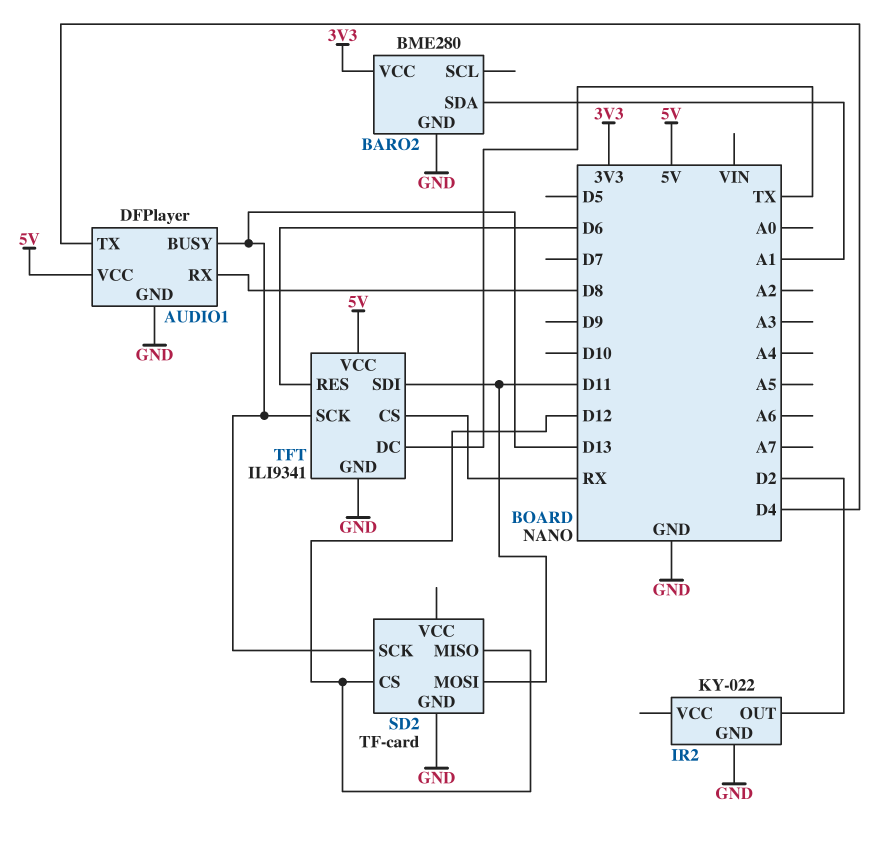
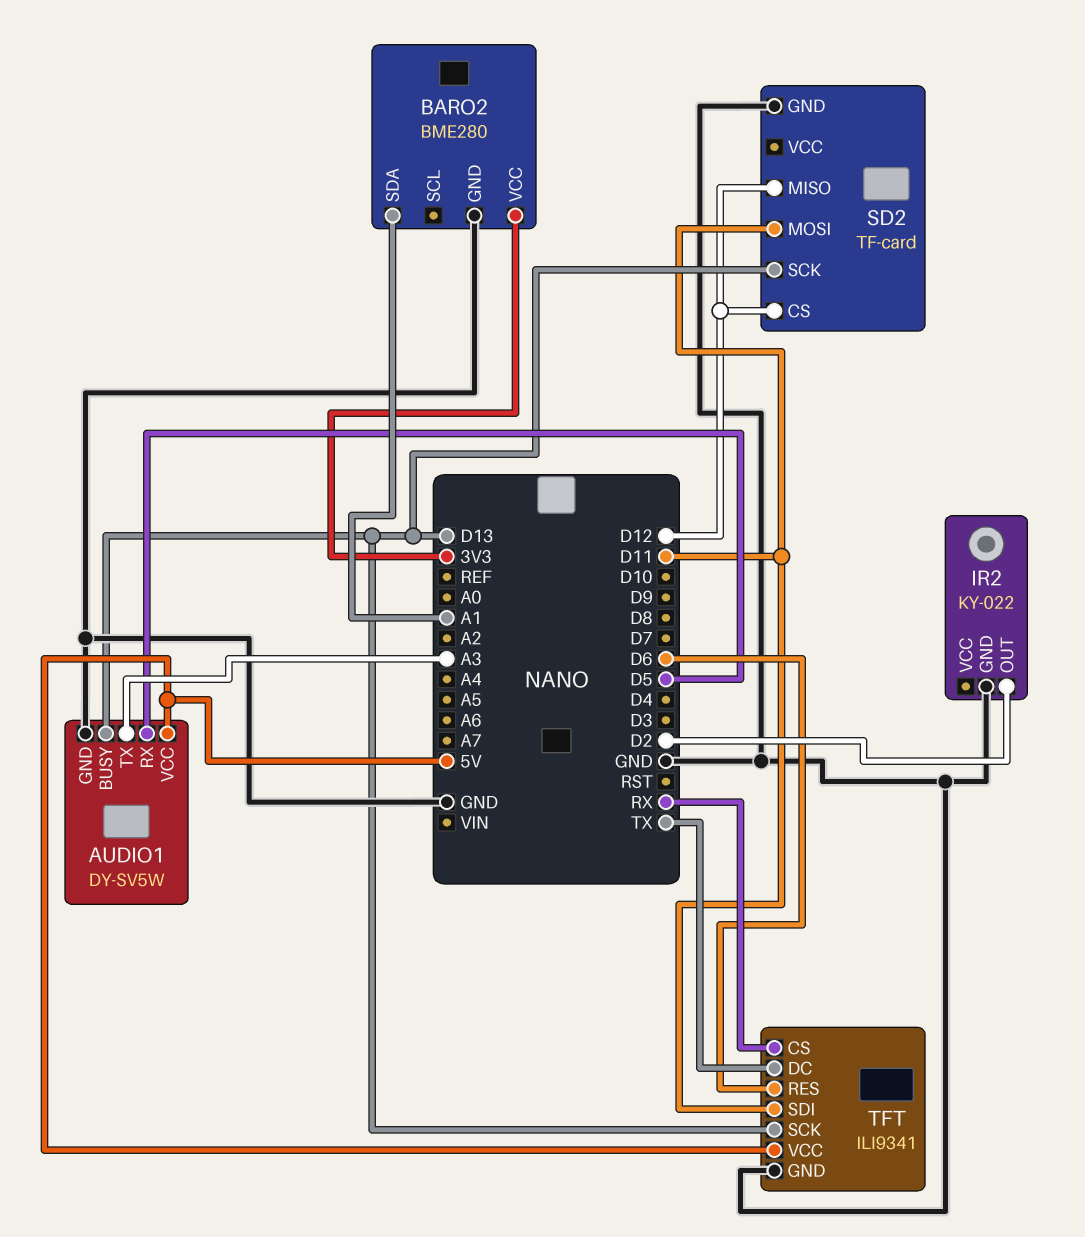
AUDIO1: DFPlayer -> DY-SV5W
AUDIO1 pin RX: D8 -> D5
AUDIO1 pin TX: D4 -> A3

